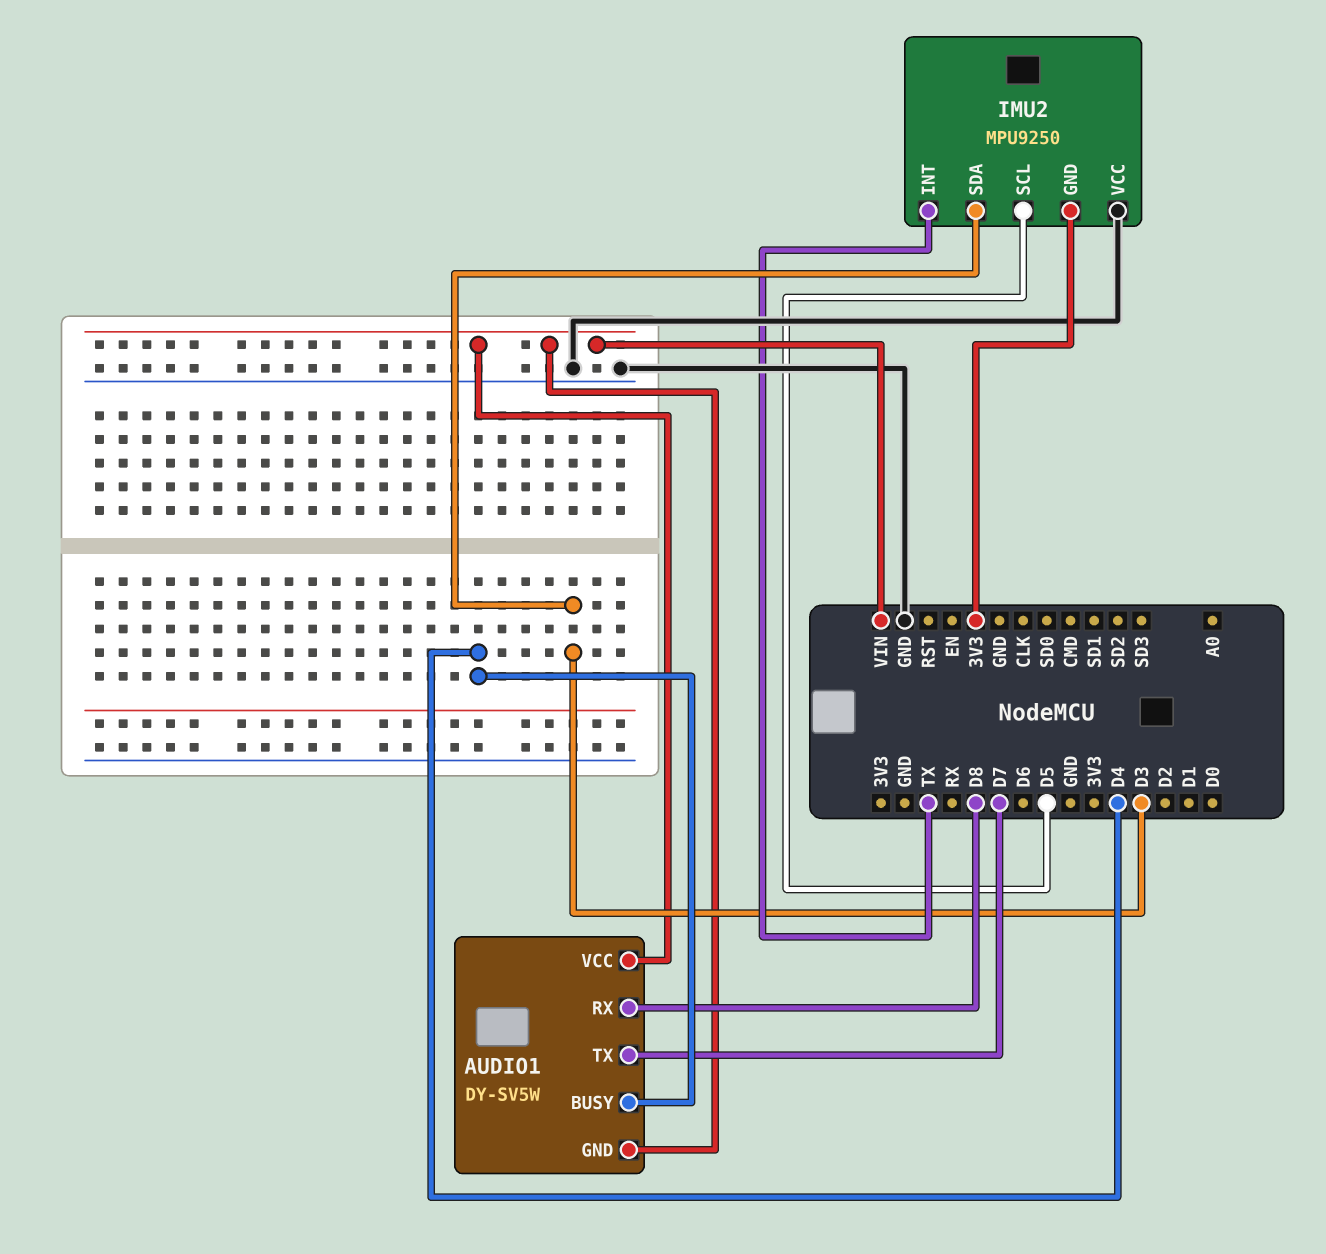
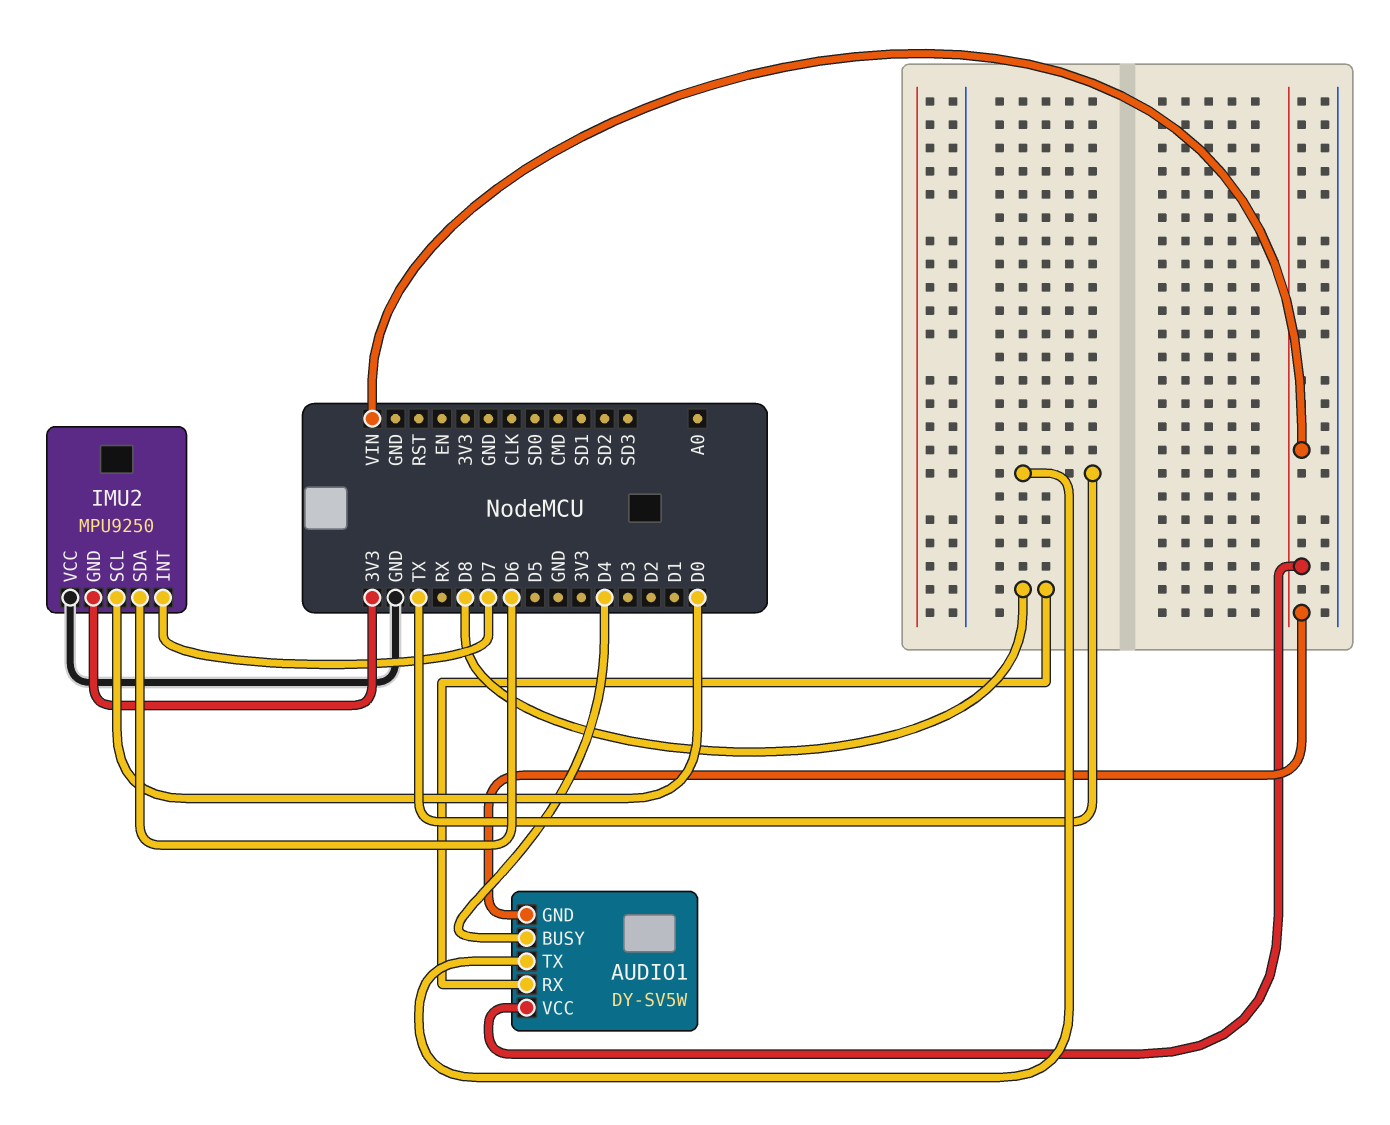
AUDIO1 pin TX: D7 -> TX
IMU2 pin INT: TX -> D7
IMU2 pin SCL: D5 -> D0
IMU2 pin SDA: D3 -> D6

